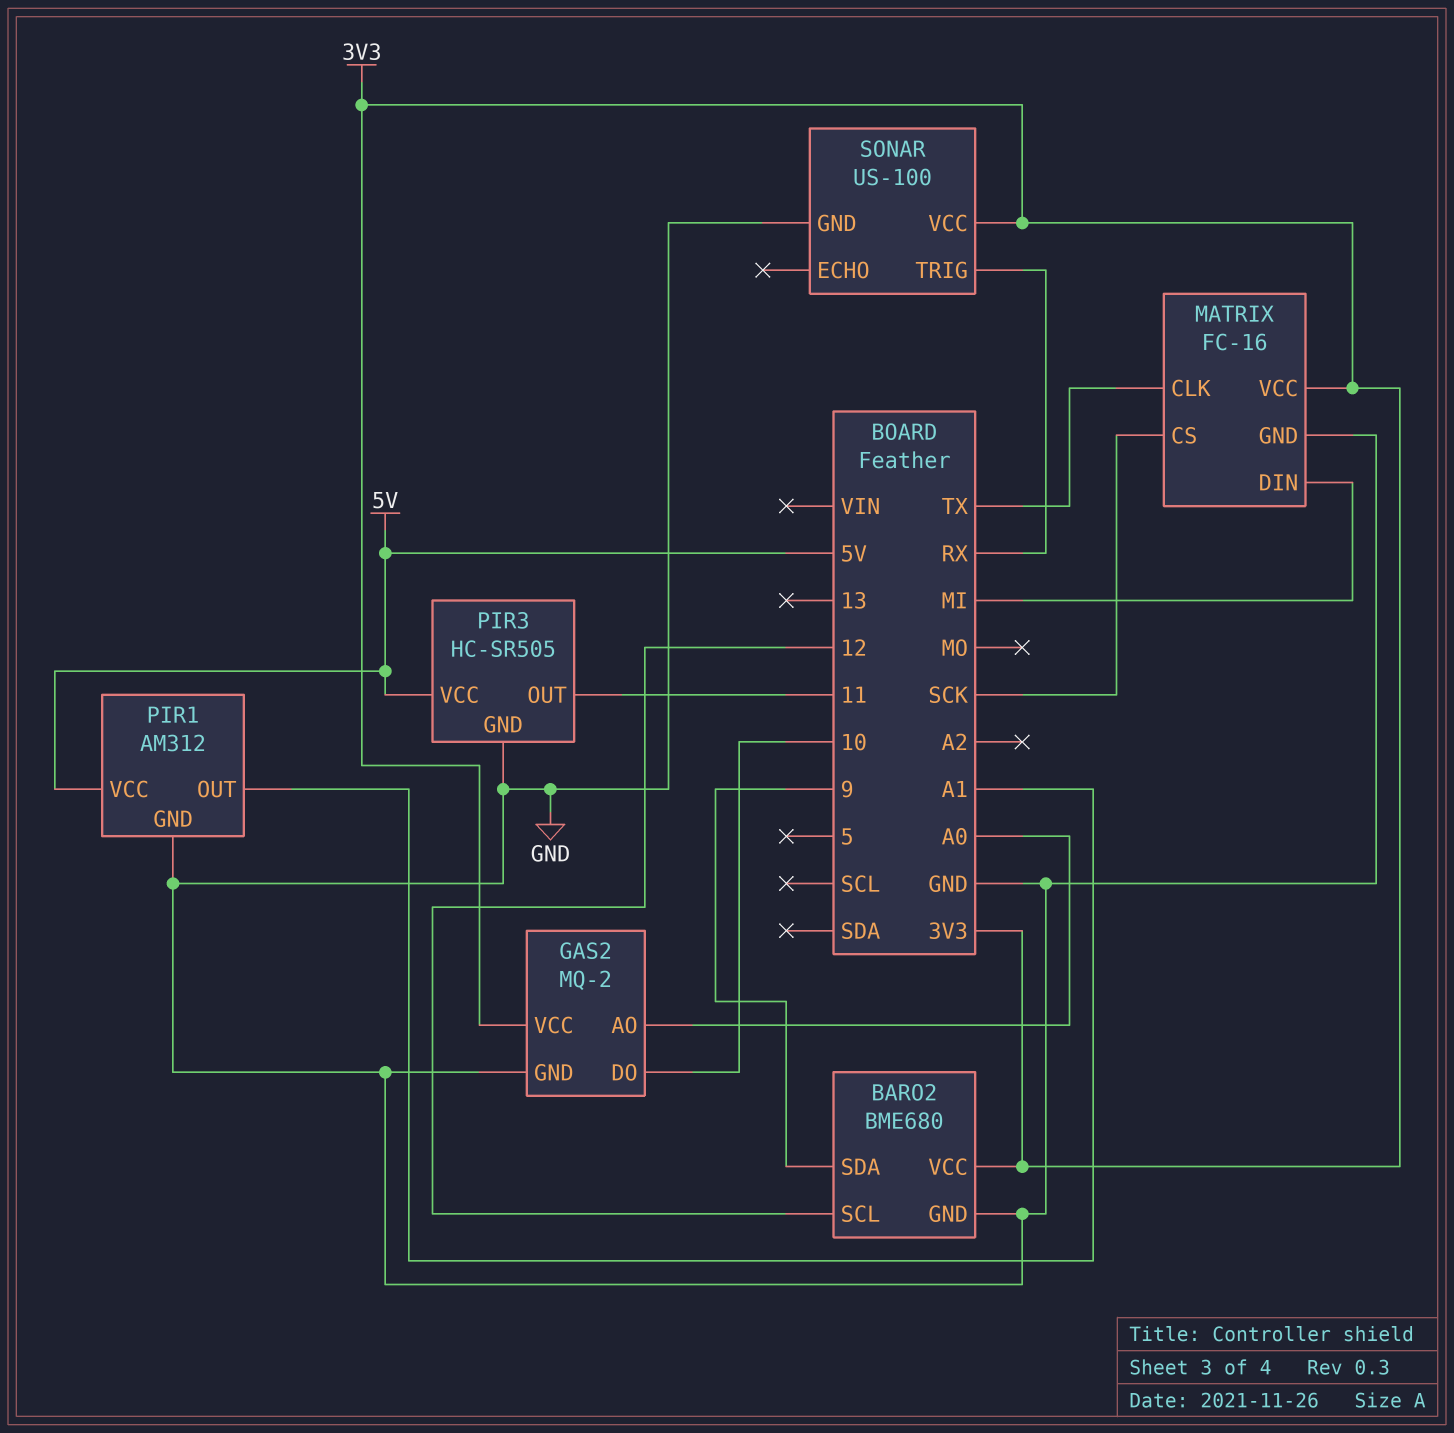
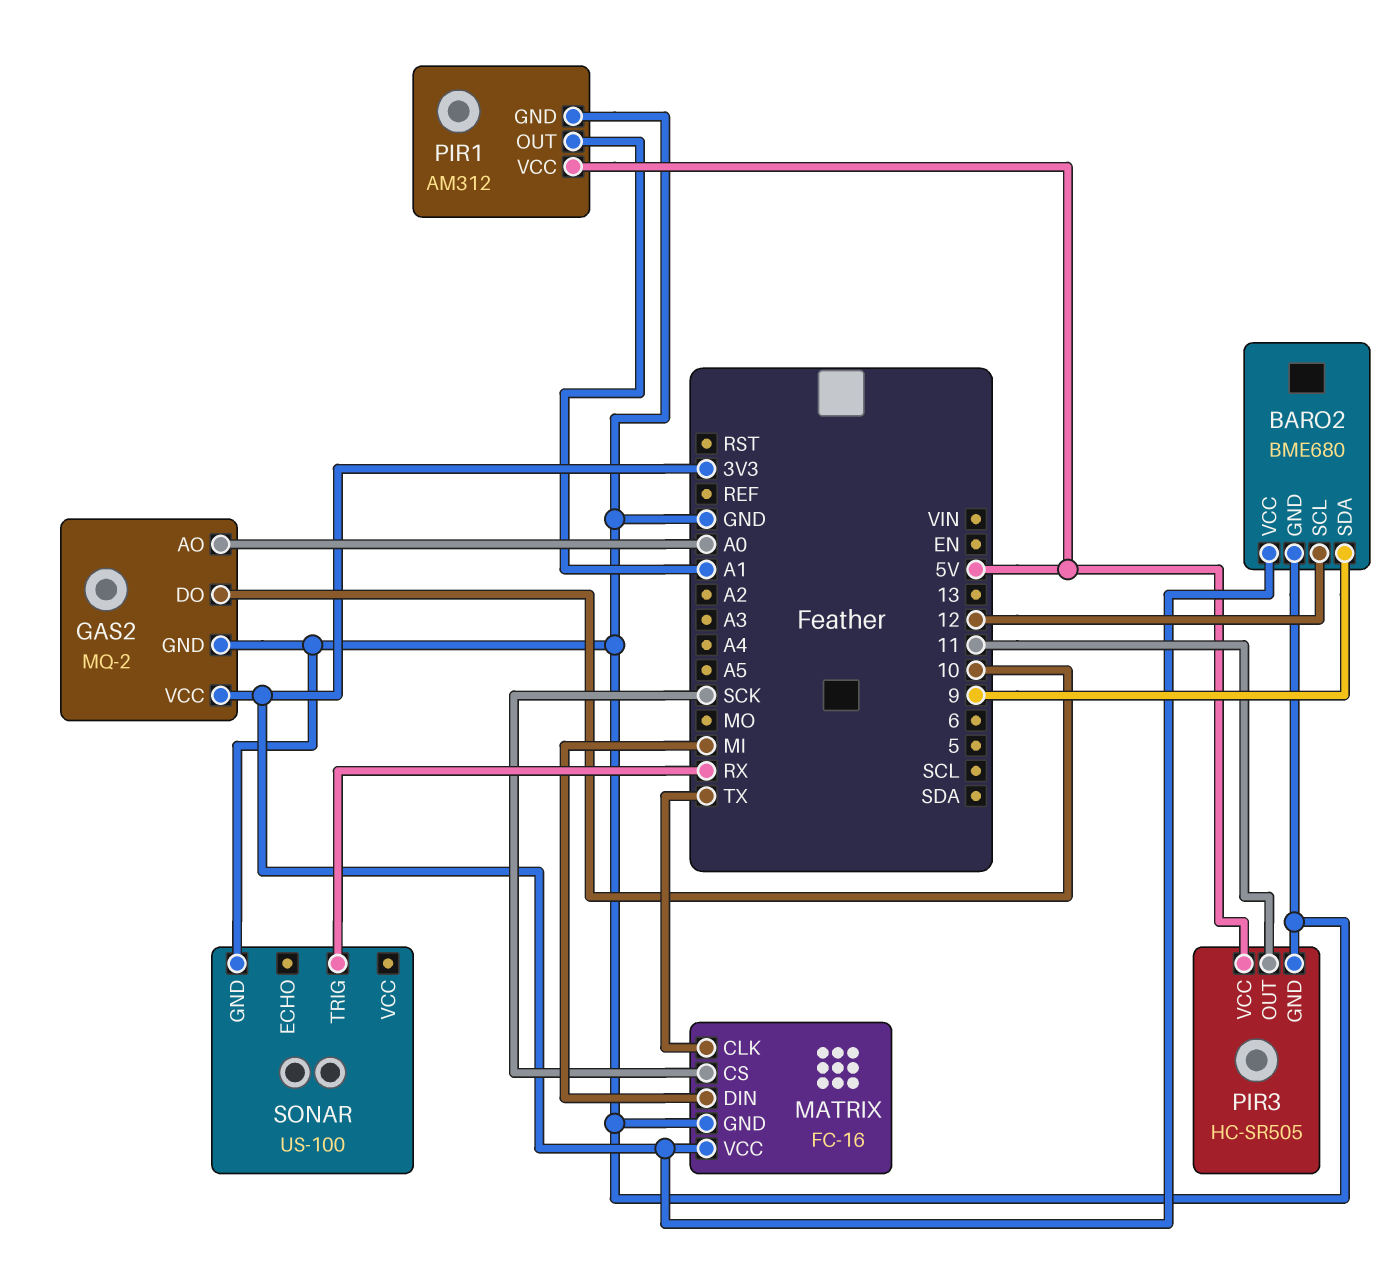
SONAR pin VCC: 3V3 -> none

